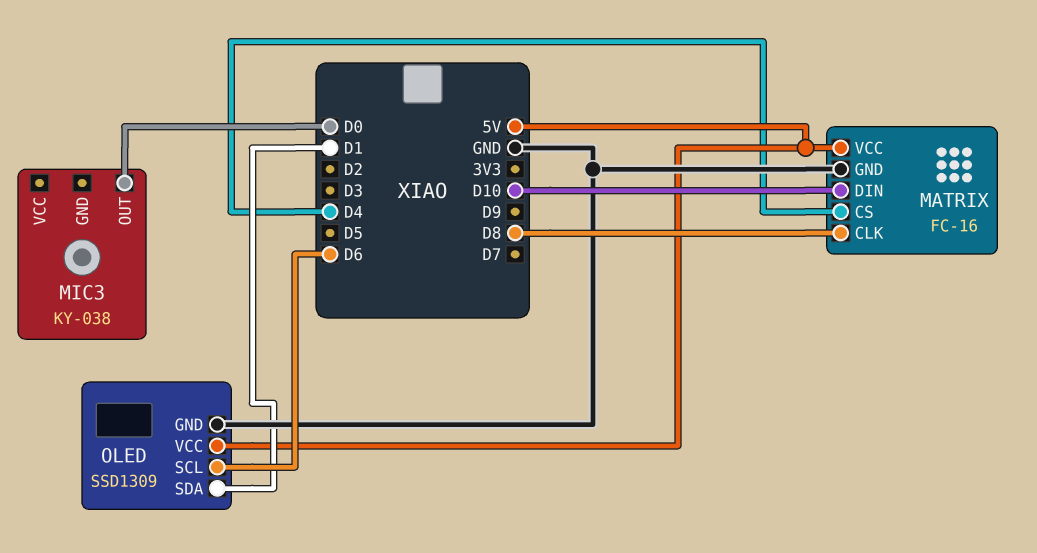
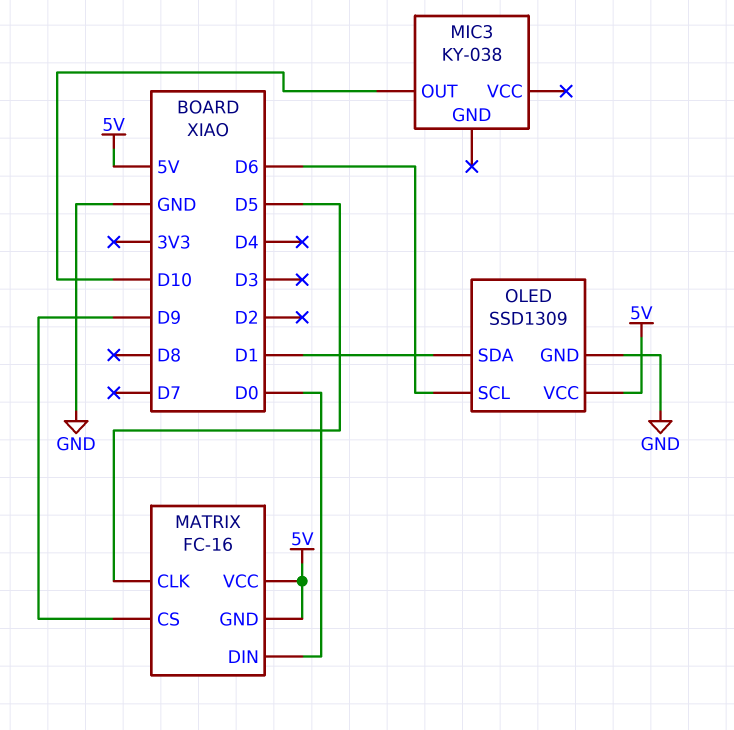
MATRIX pin CLK: D8 -> D5
MATRIX pin CS: D4 -> D9
MATRIX pin DIN: D10 -> D0
MATRIX pin GND: GND -> 5V
MIC3 pin OUT: D0 -> D10

